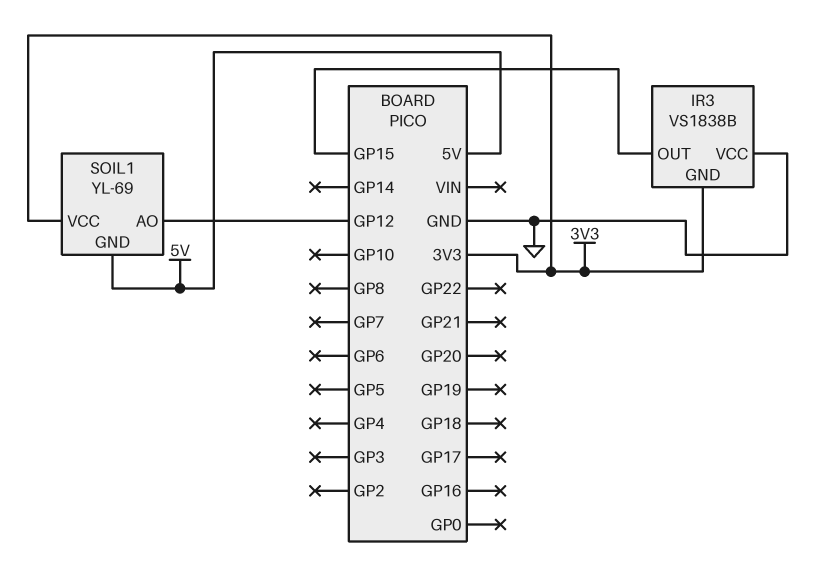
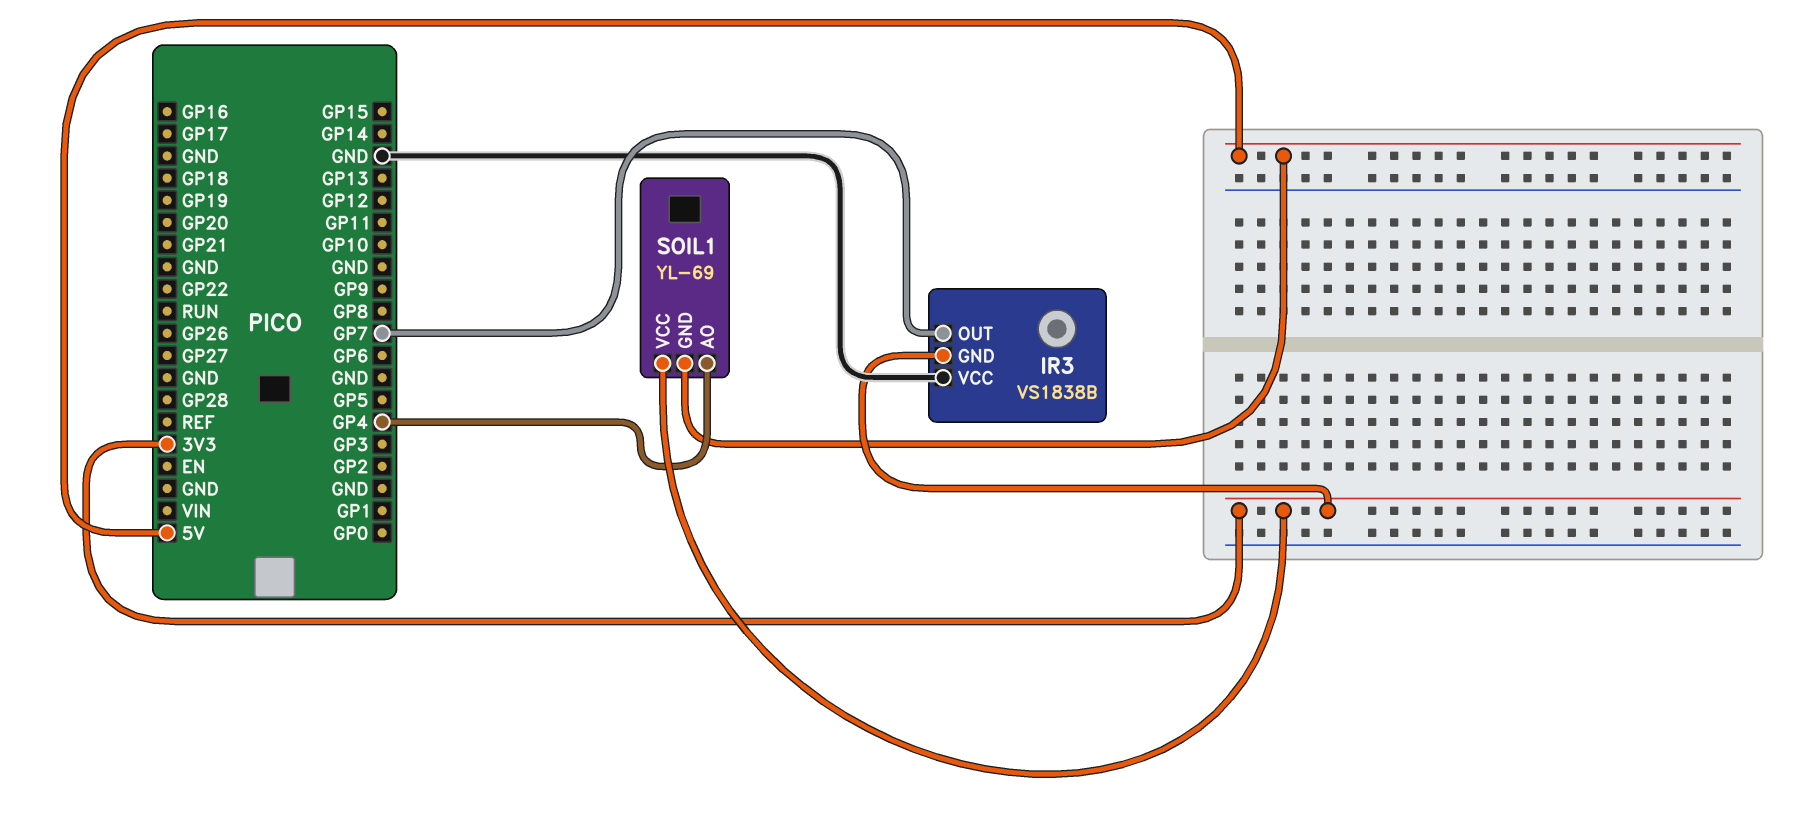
IR3 pin OUT: GP15 -> GP7
SOIL1 pin AO: GP12 -> GP4

